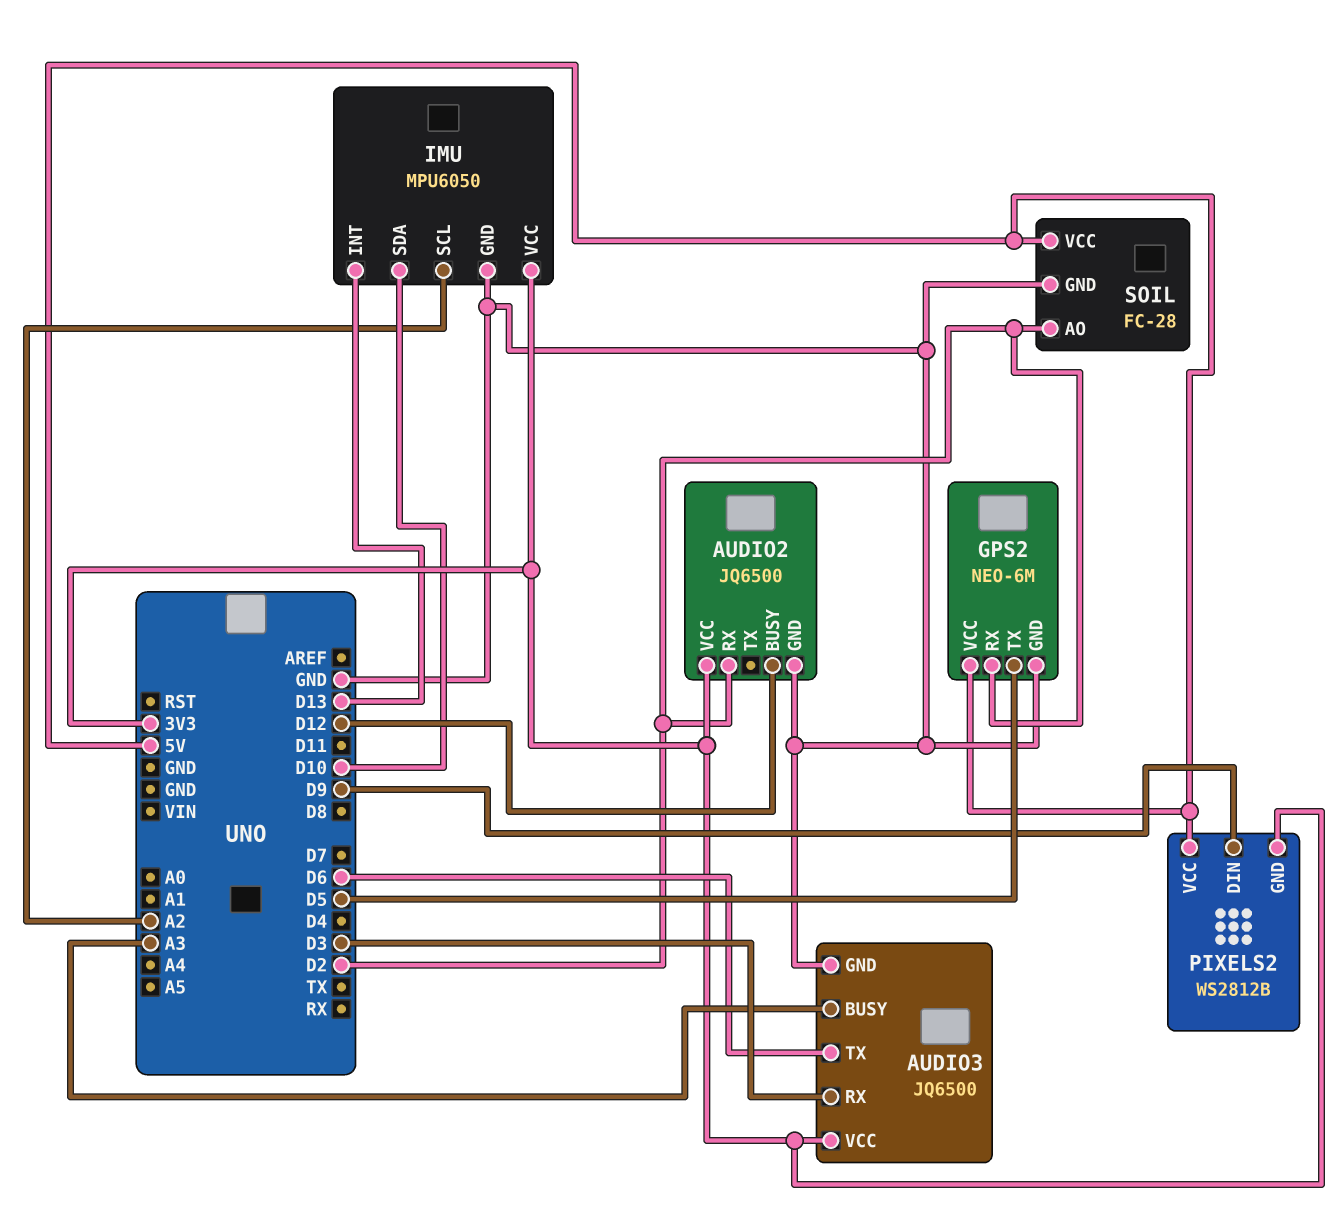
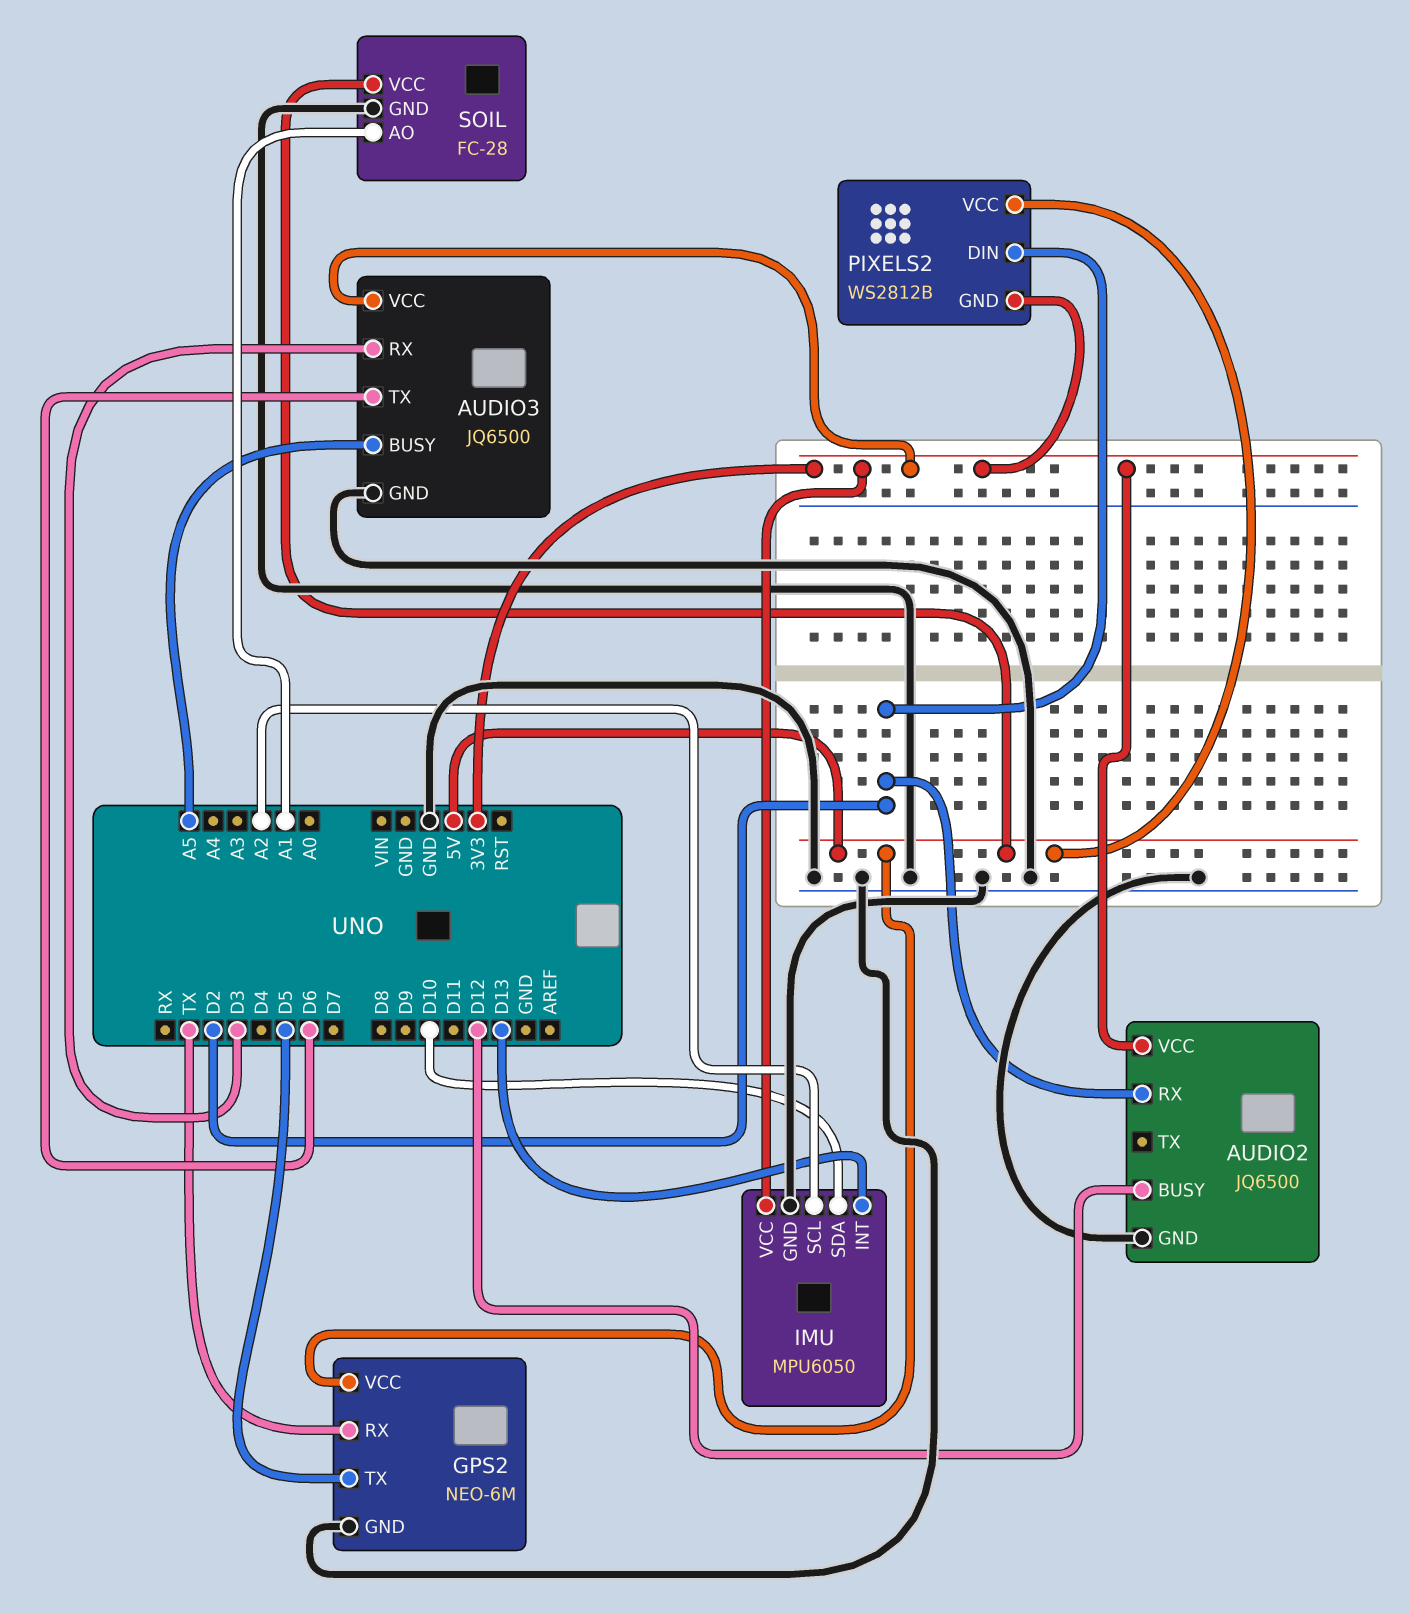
AUDIO3 pin BUSY: A3 -> A5
GPS2 pin RX: D2 -> TX
PIXELS2 pin DIN: D9 -> D2
SOIL pin AO: D2 -> A1

